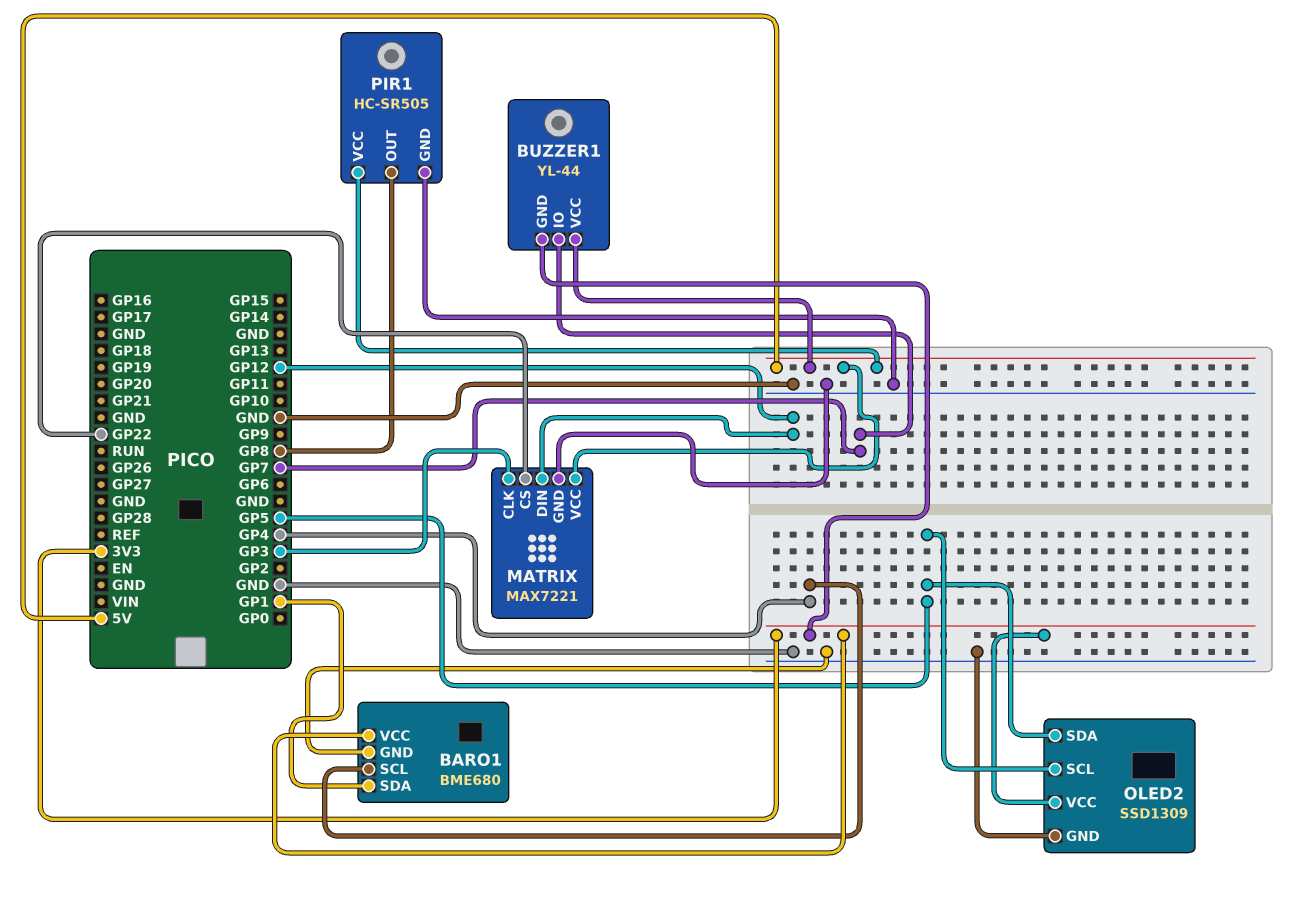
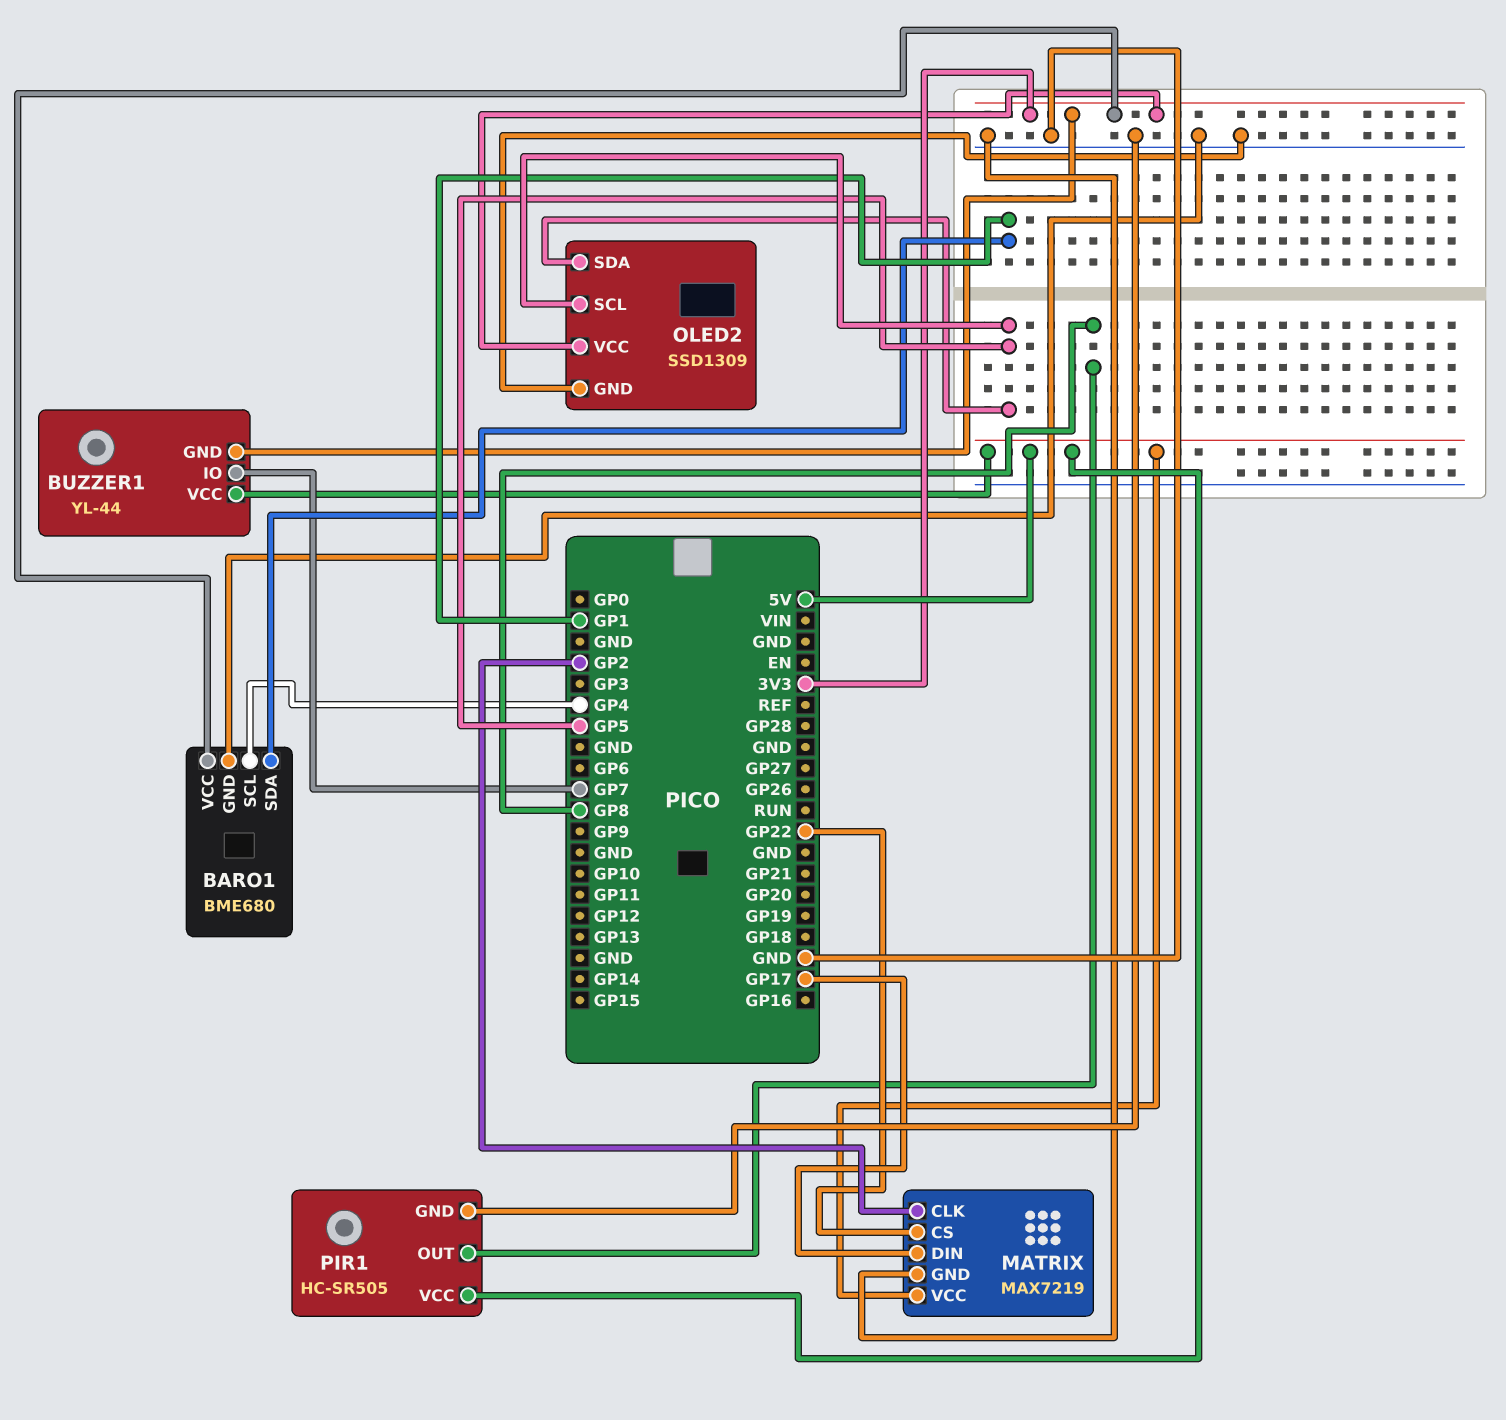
MATRIX: MAX7221 -> MAX7219
MATRIX pin CLK: GP3 -> GP2
MATRIX pin DIN: GP12 -> GP17

